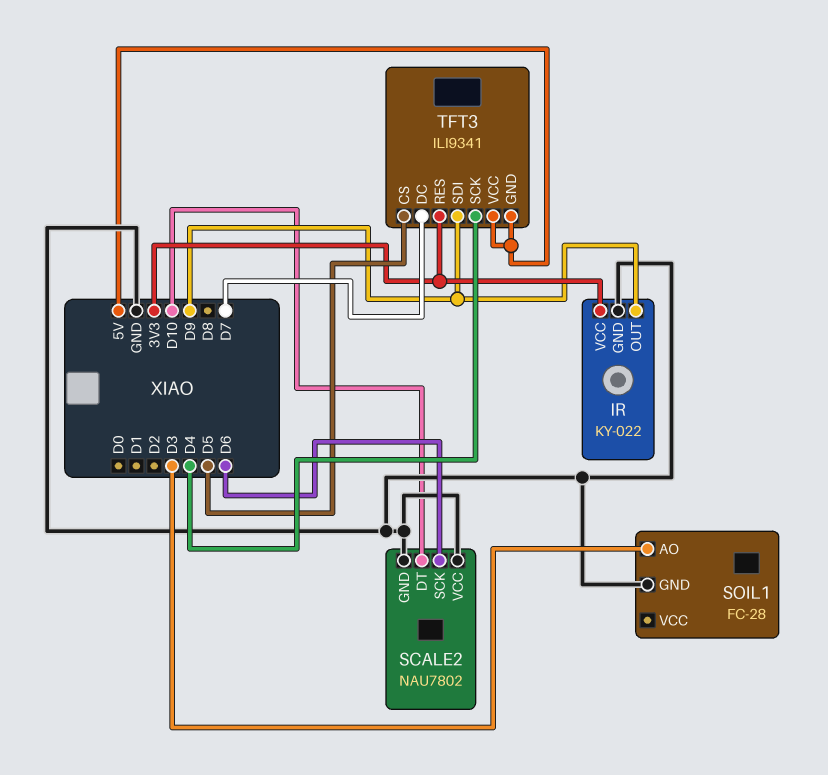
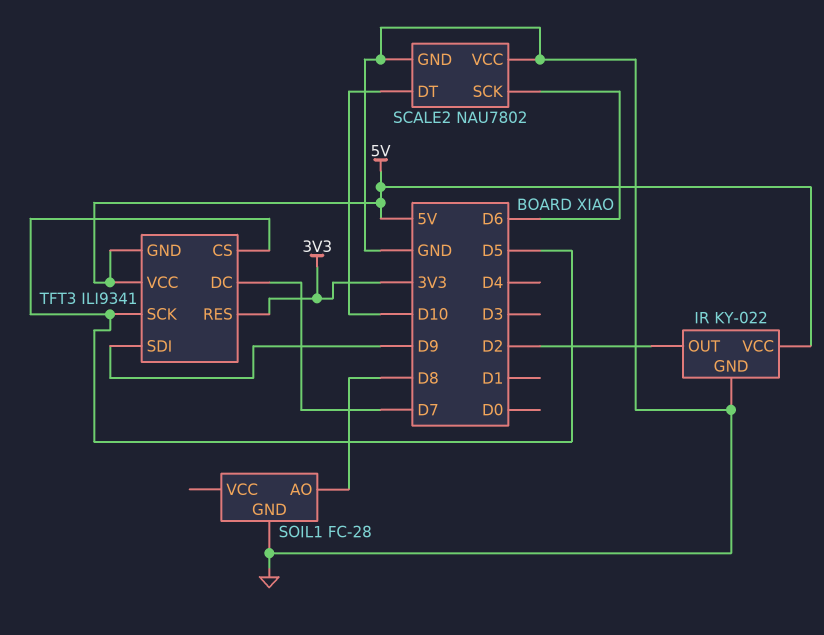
IR pin OUT: D9 -> D2
IR pin VCC: 3V3 -> 5V
SOIL1 pin AO: D3 -> D8
TFT3 pin SCK: D4 -> D5

